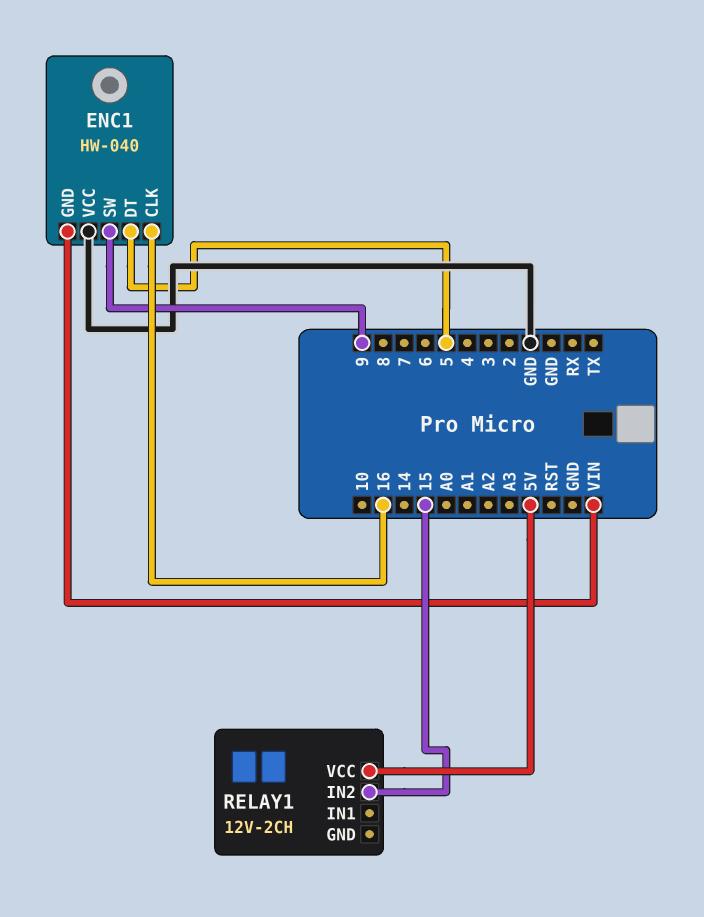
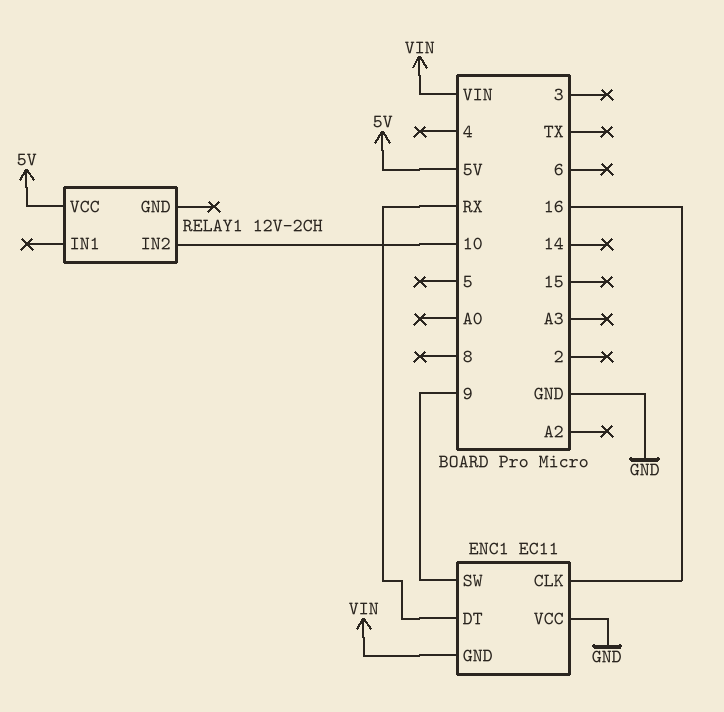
ENC1: HW-040 -> EC11
ENC1 pin DT: 5 -> RX
RELAY1 pin IN2: 15 -> 10

